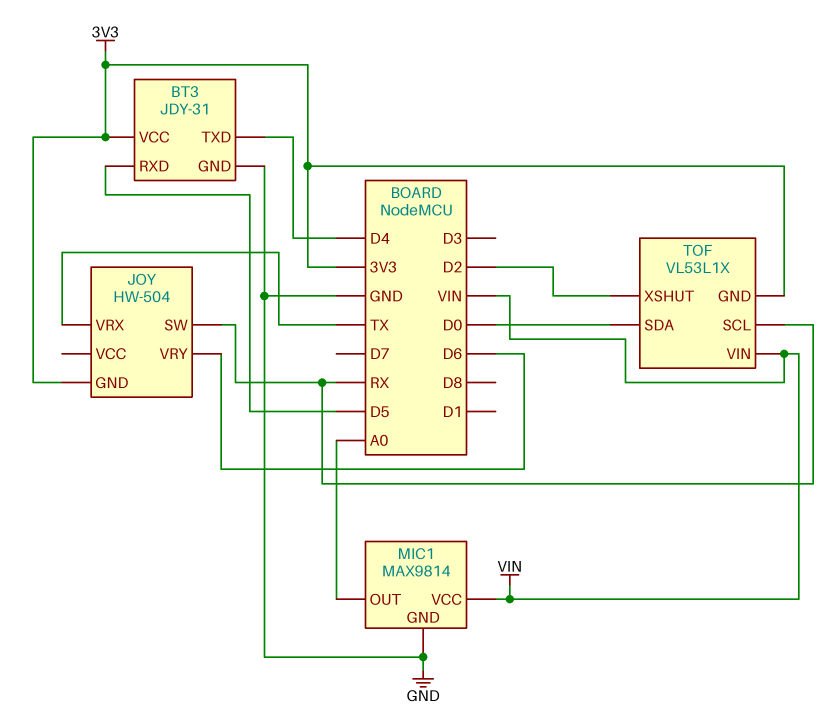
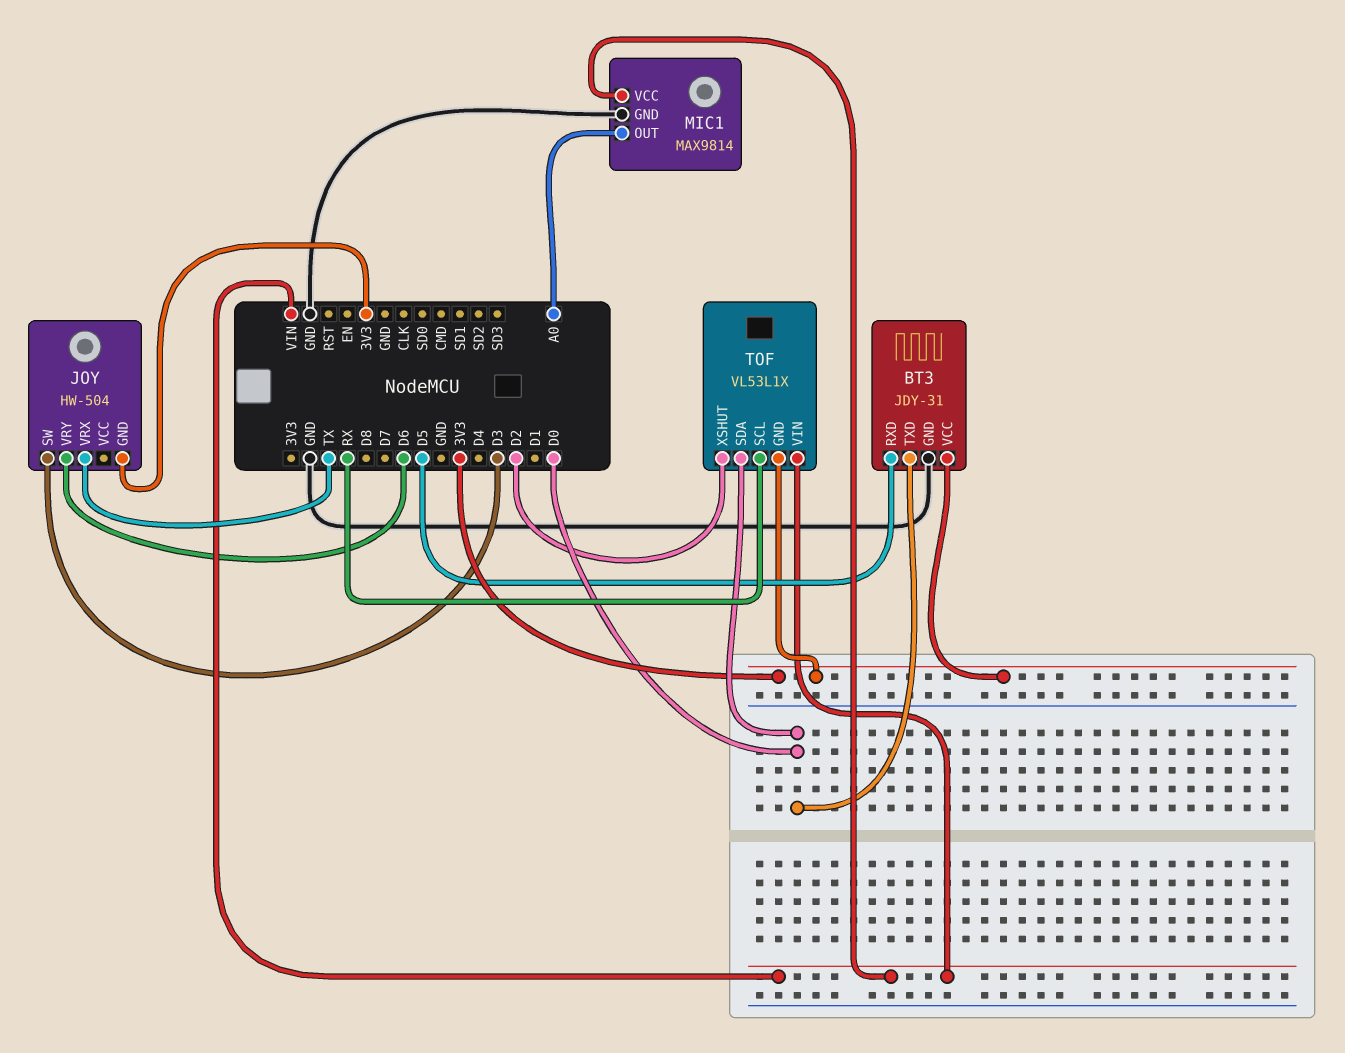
BT3 pin TXD: D4 -> D0
JOY pin SW: RX -> D3

